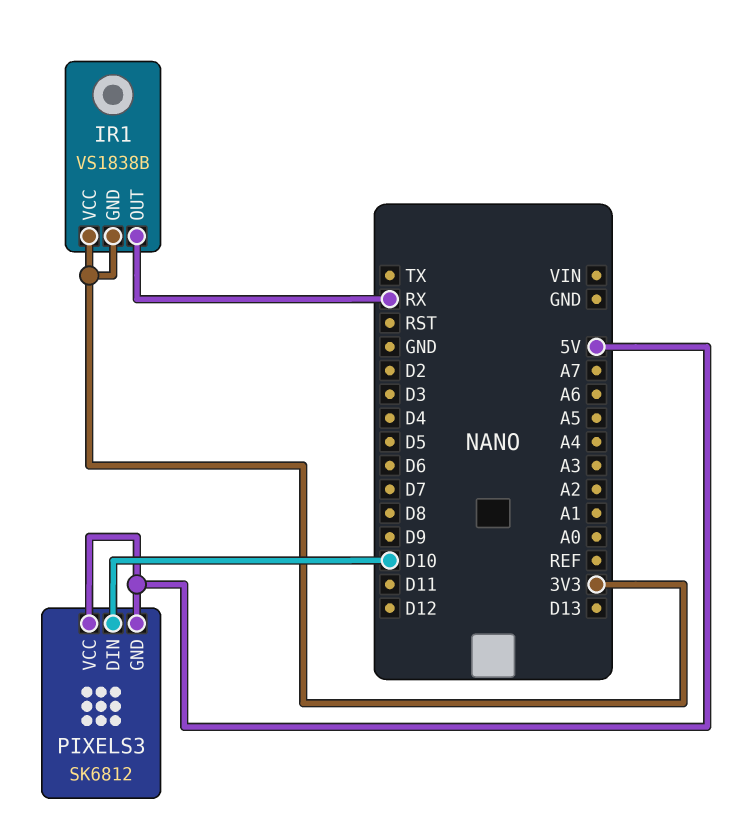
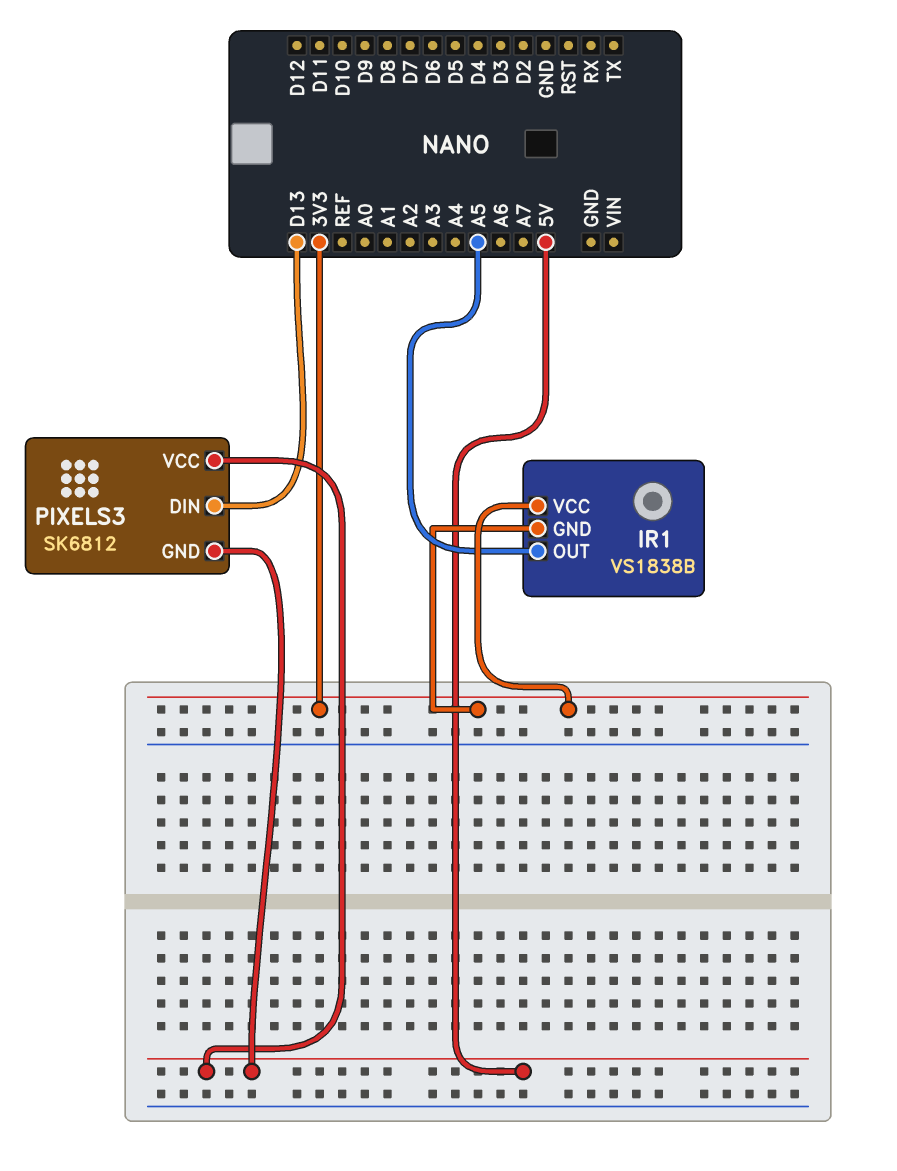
IR1 pin OUT: RX -> A5
PIXELS3 pin DIN: D10 -> D13

